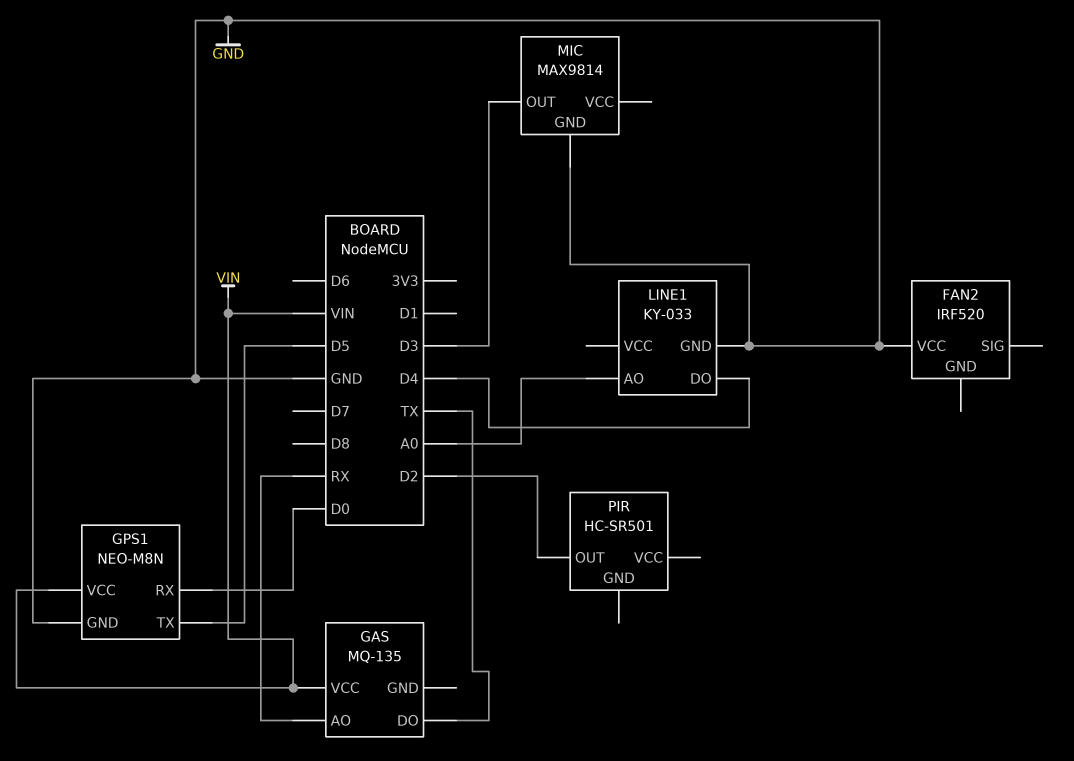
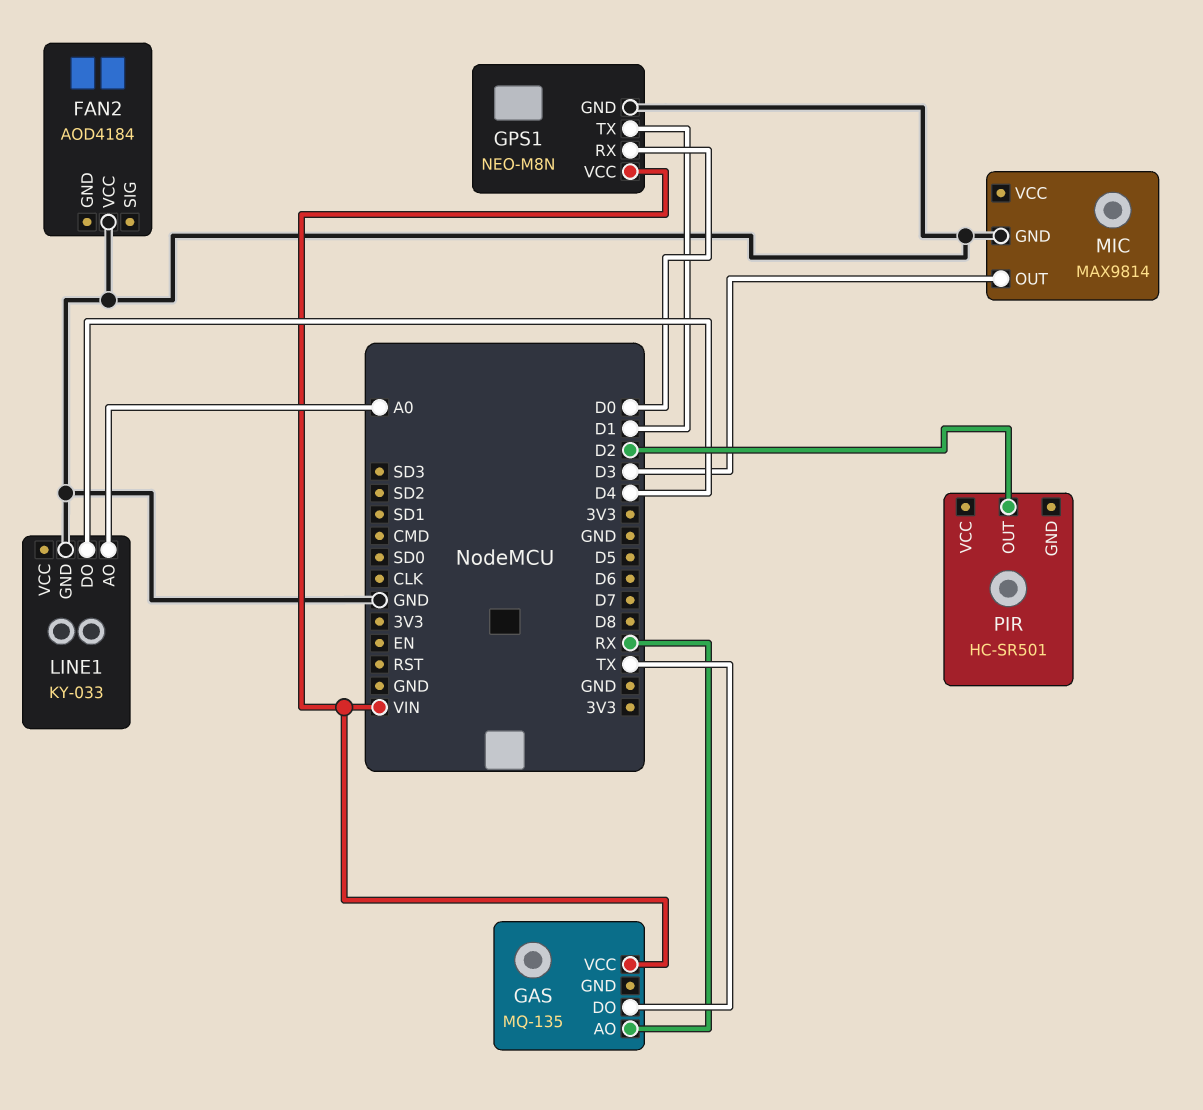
FAN2: IRF520 -> AOD4184
GPS1 pin TX: D5 -> D1

